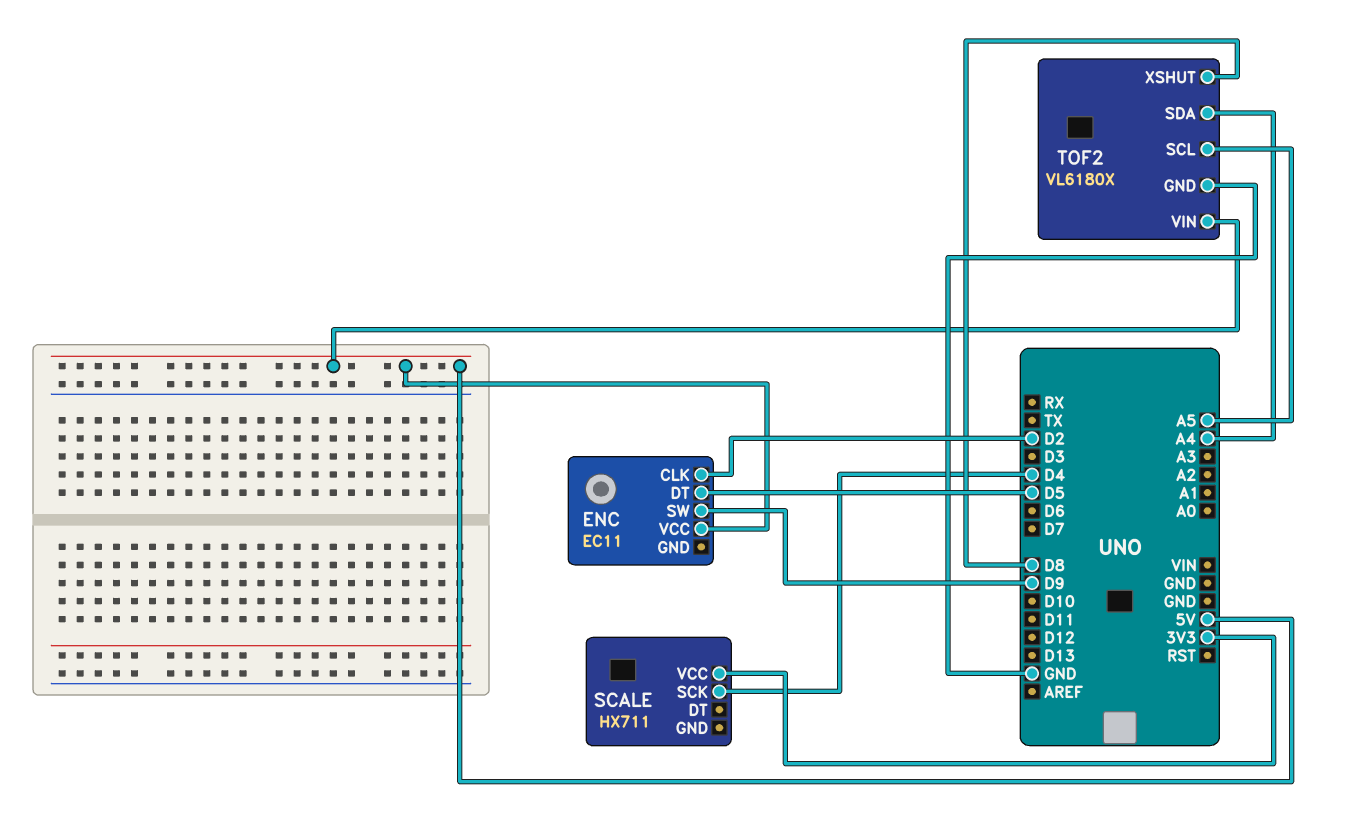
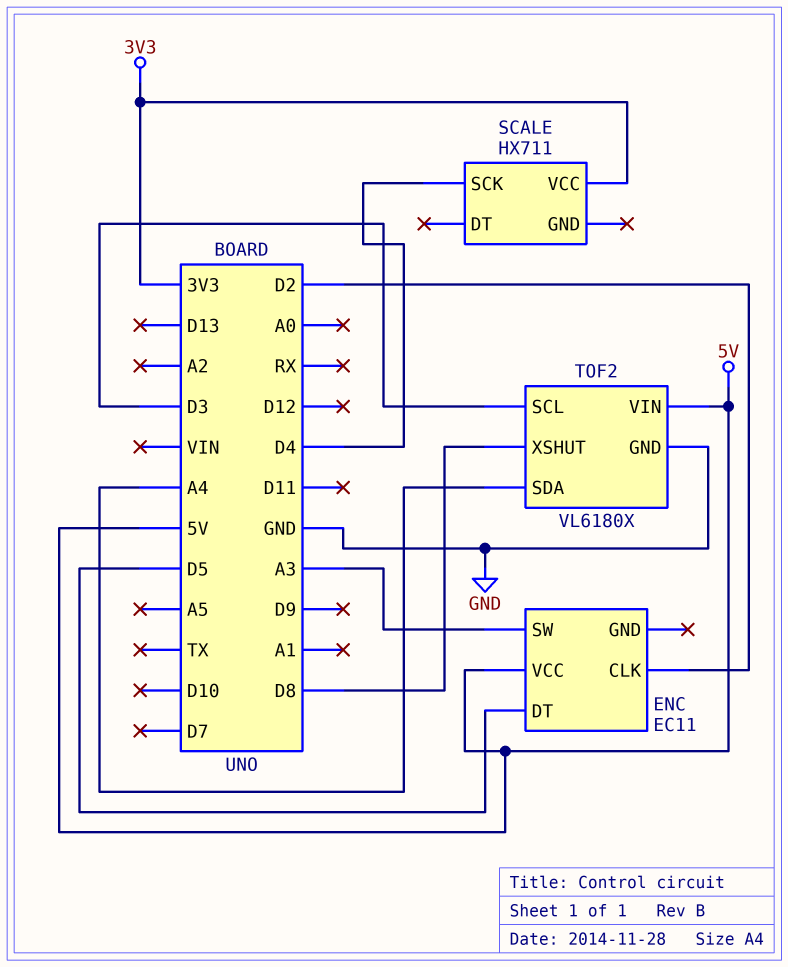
ENC pin SW: D9 -> A3
TOF2 pin SCL: A5 -> D3

